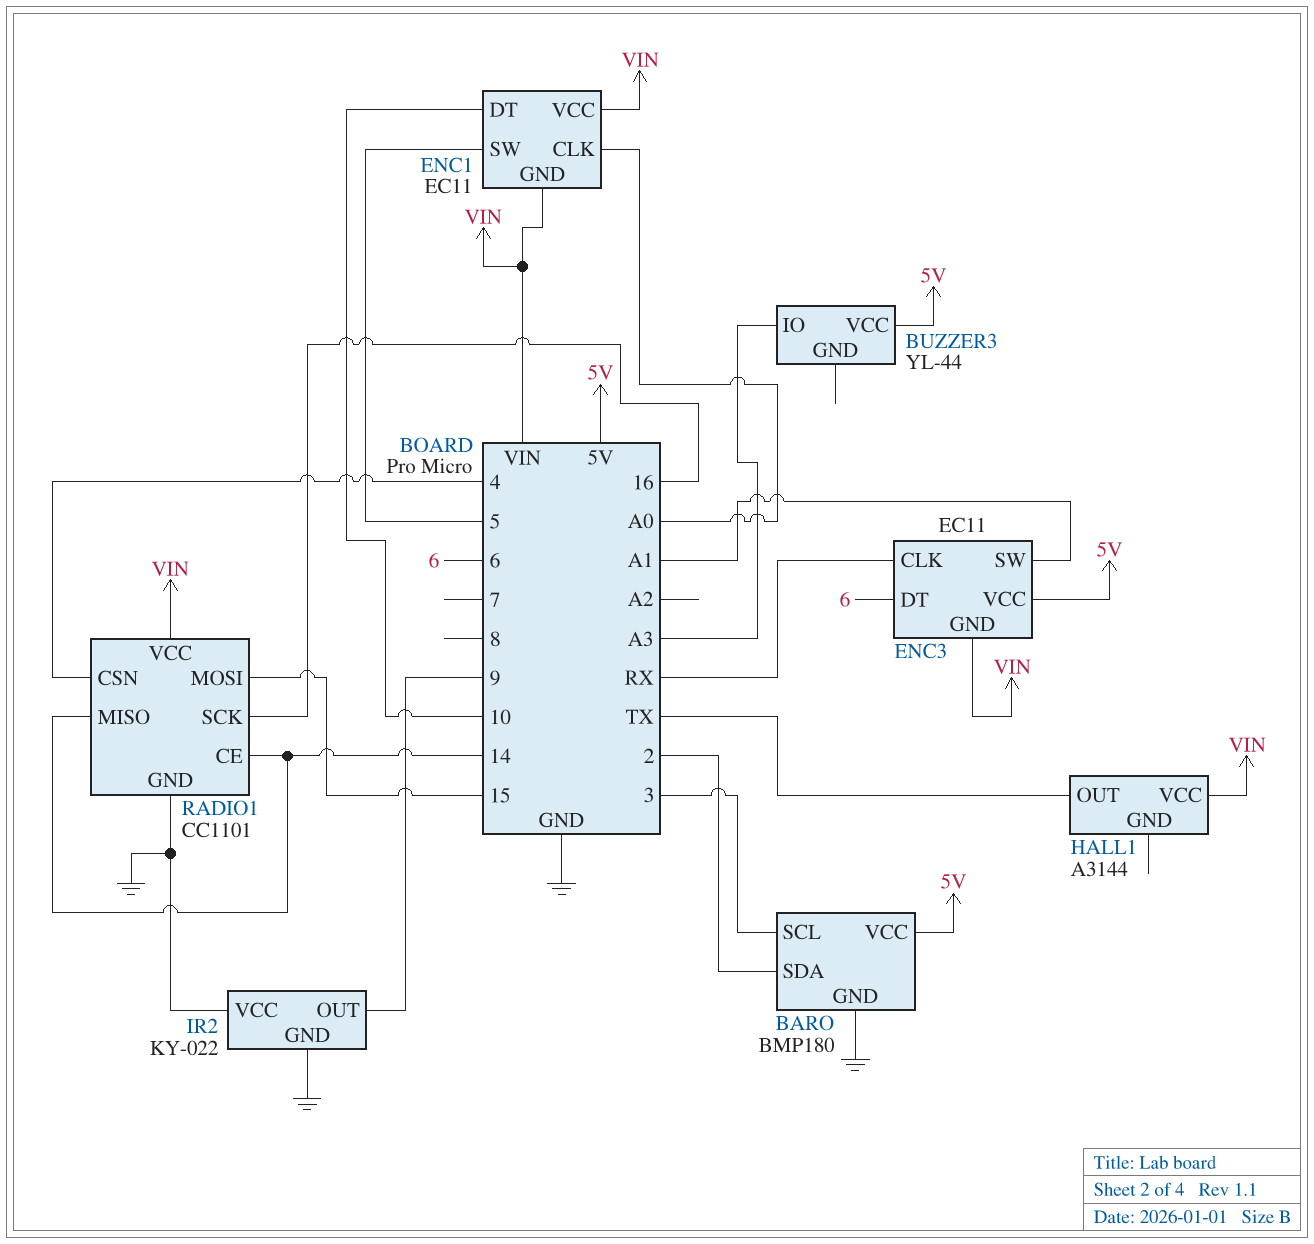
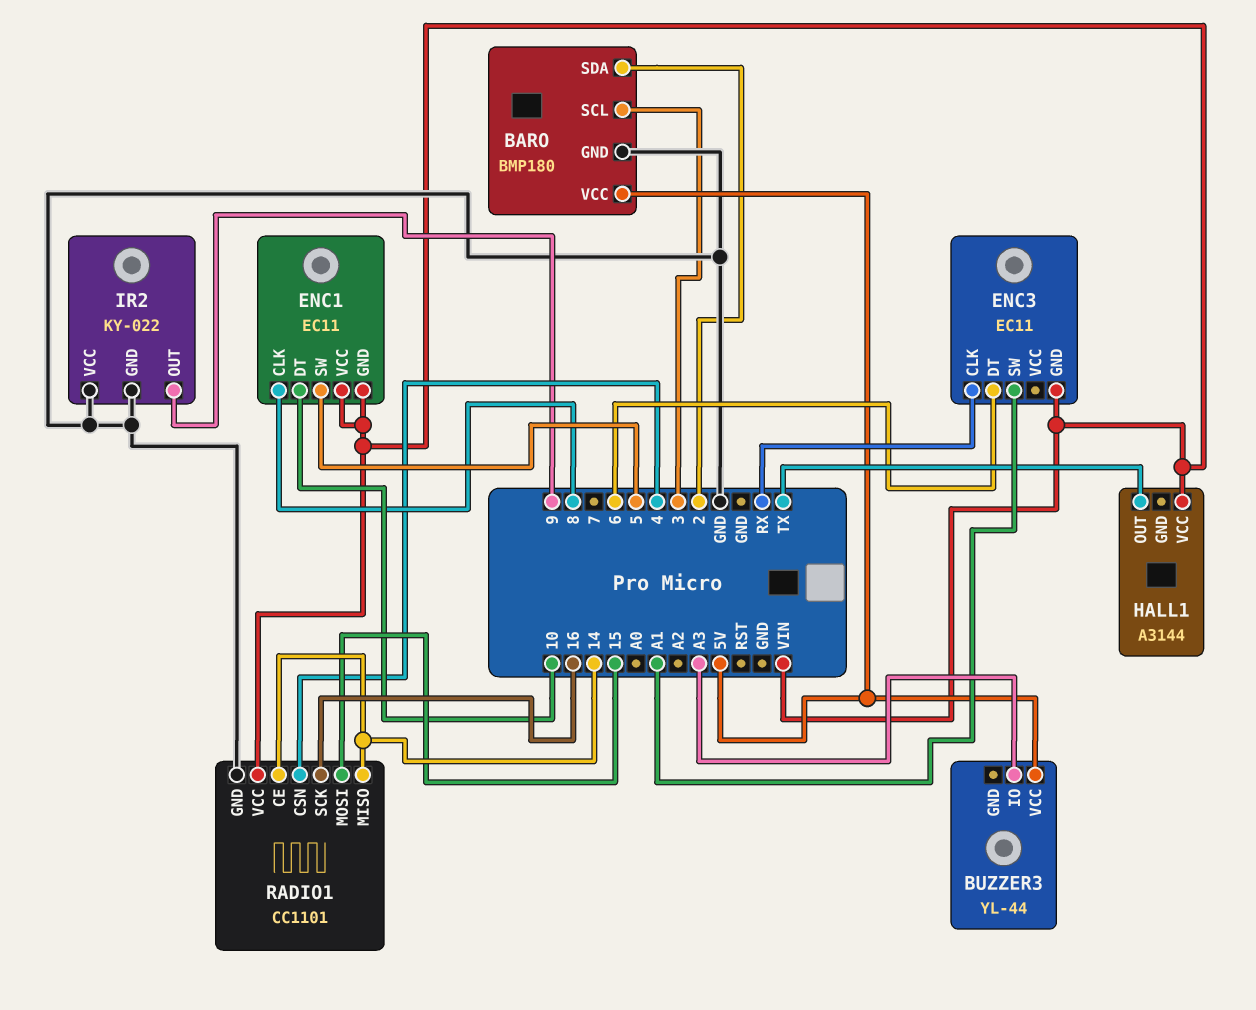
ENC1 pin CLK: A0 -> 8
ENC3 pin VCC: 5V -> none

